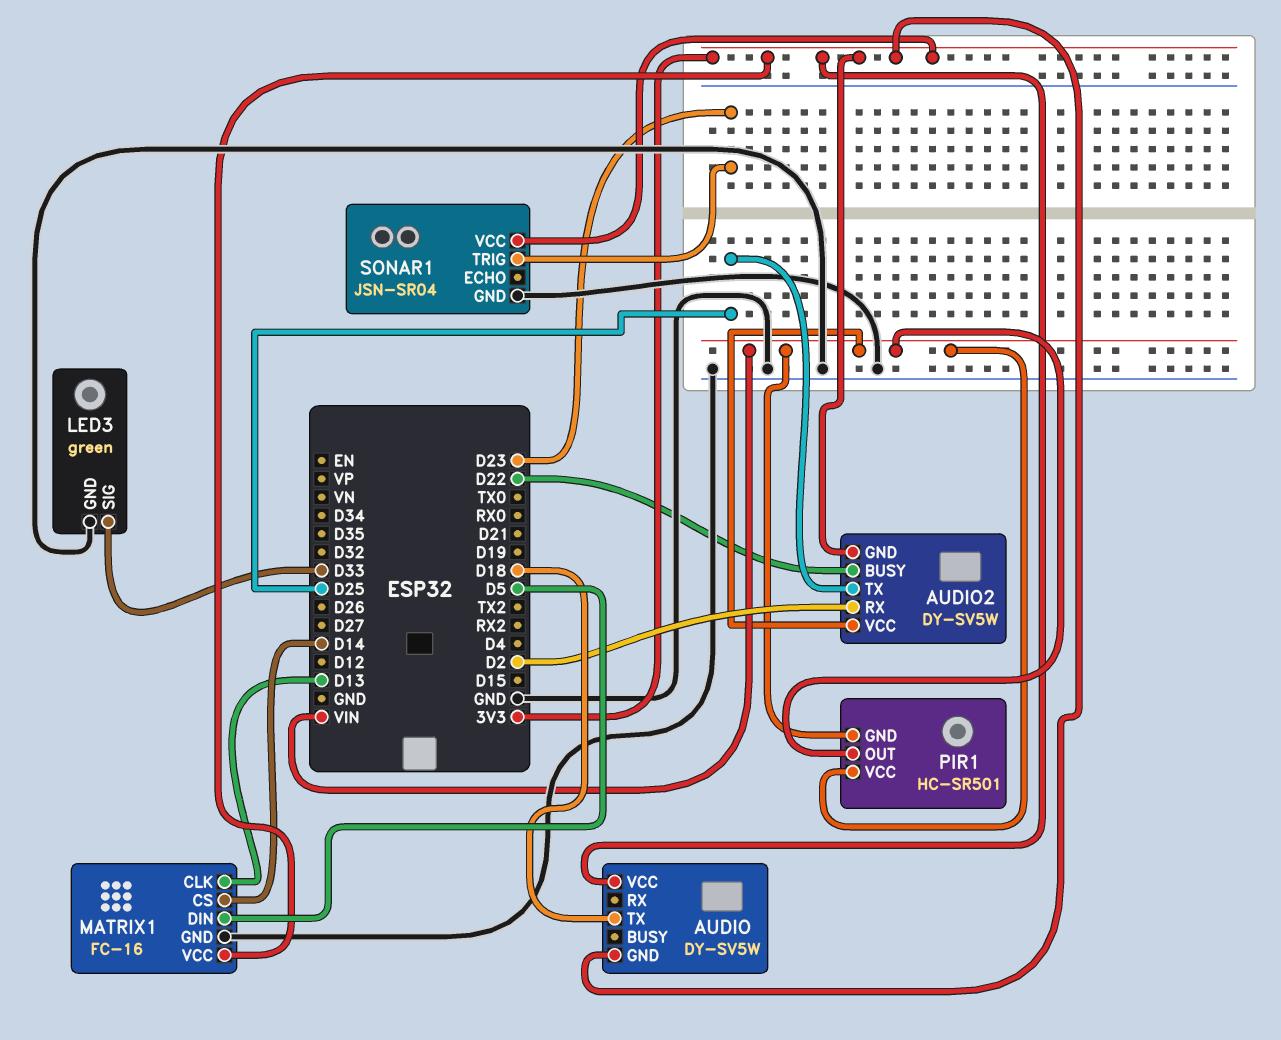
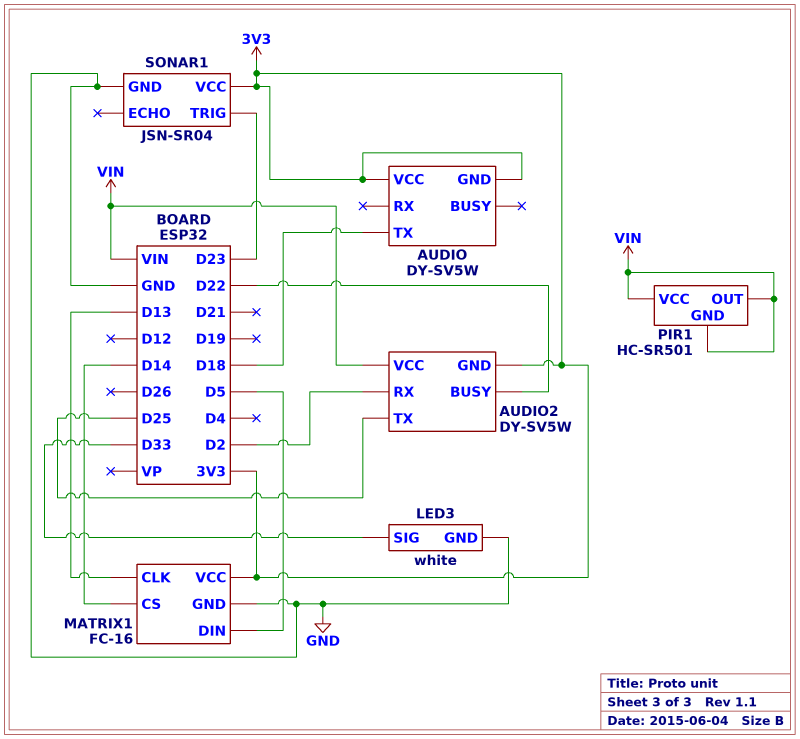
LED3: green -> white

